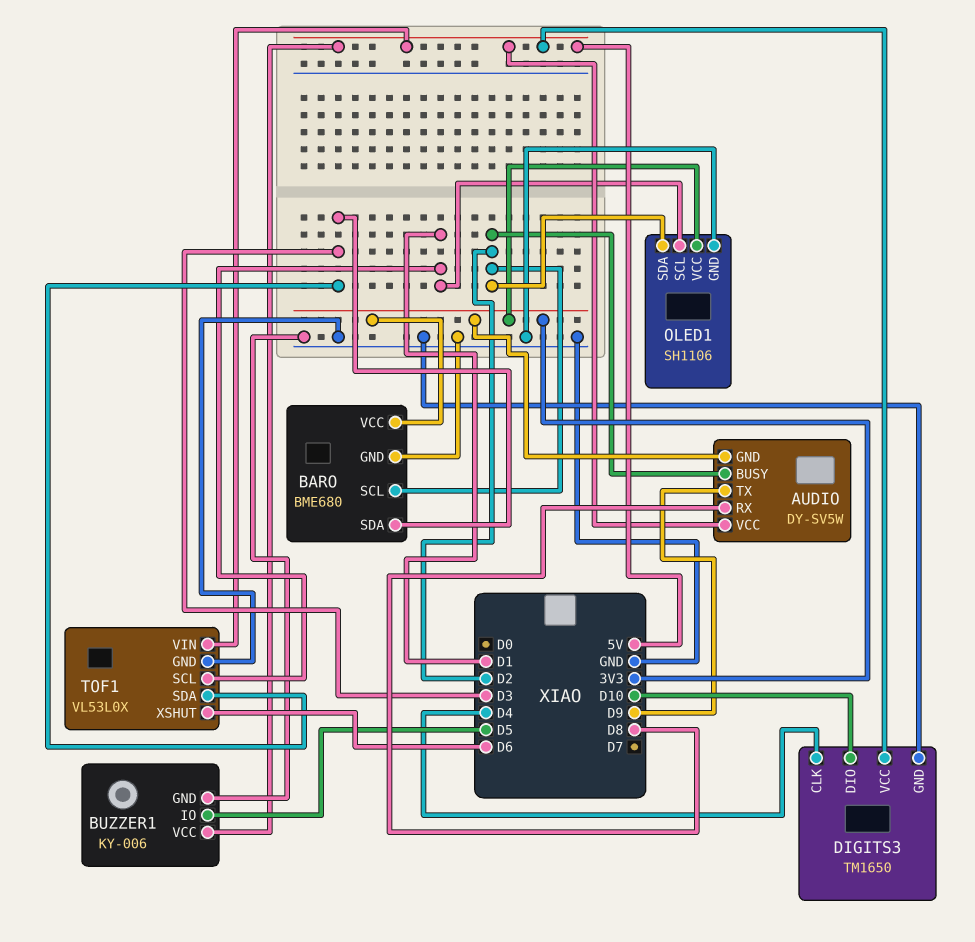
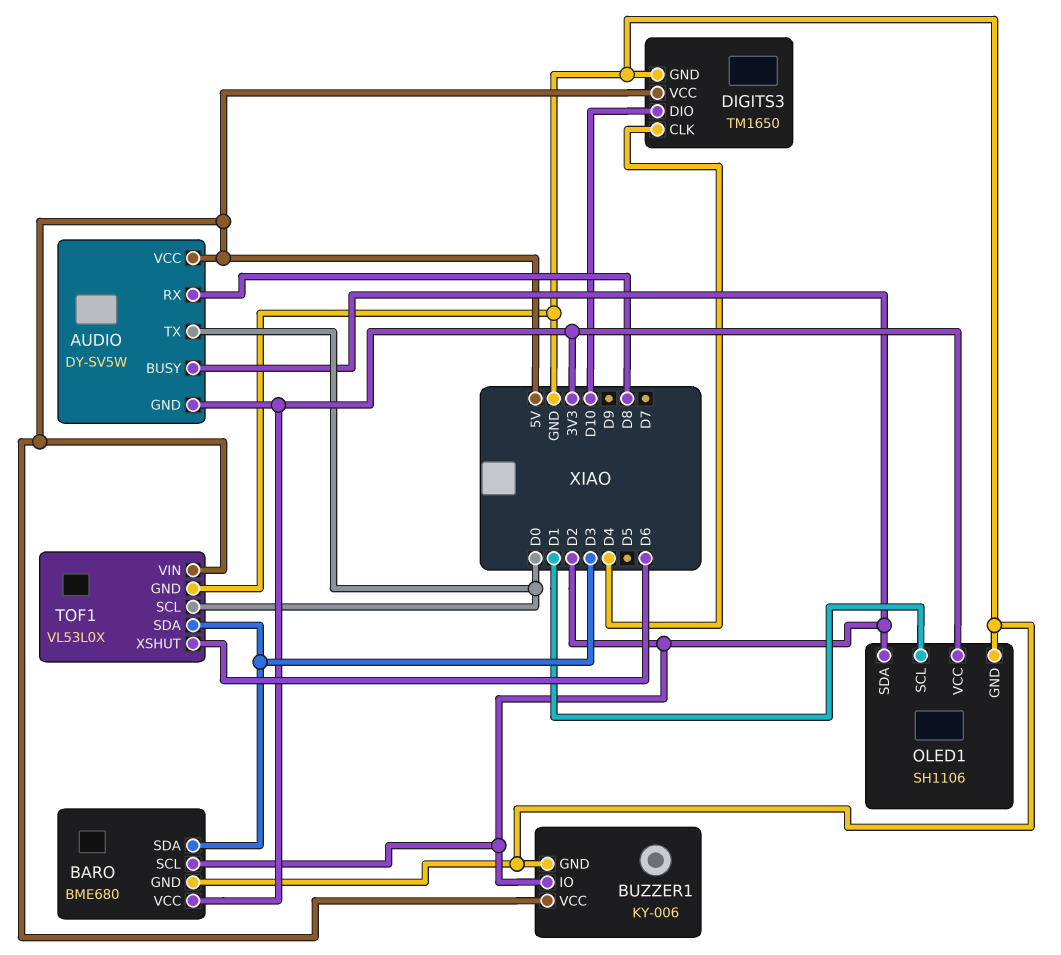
AUDIO pin TX: D9 -> D0
BUZZER1 pin IO: D5 -> D2
TOF1 pin SCL: D1 -> D0

